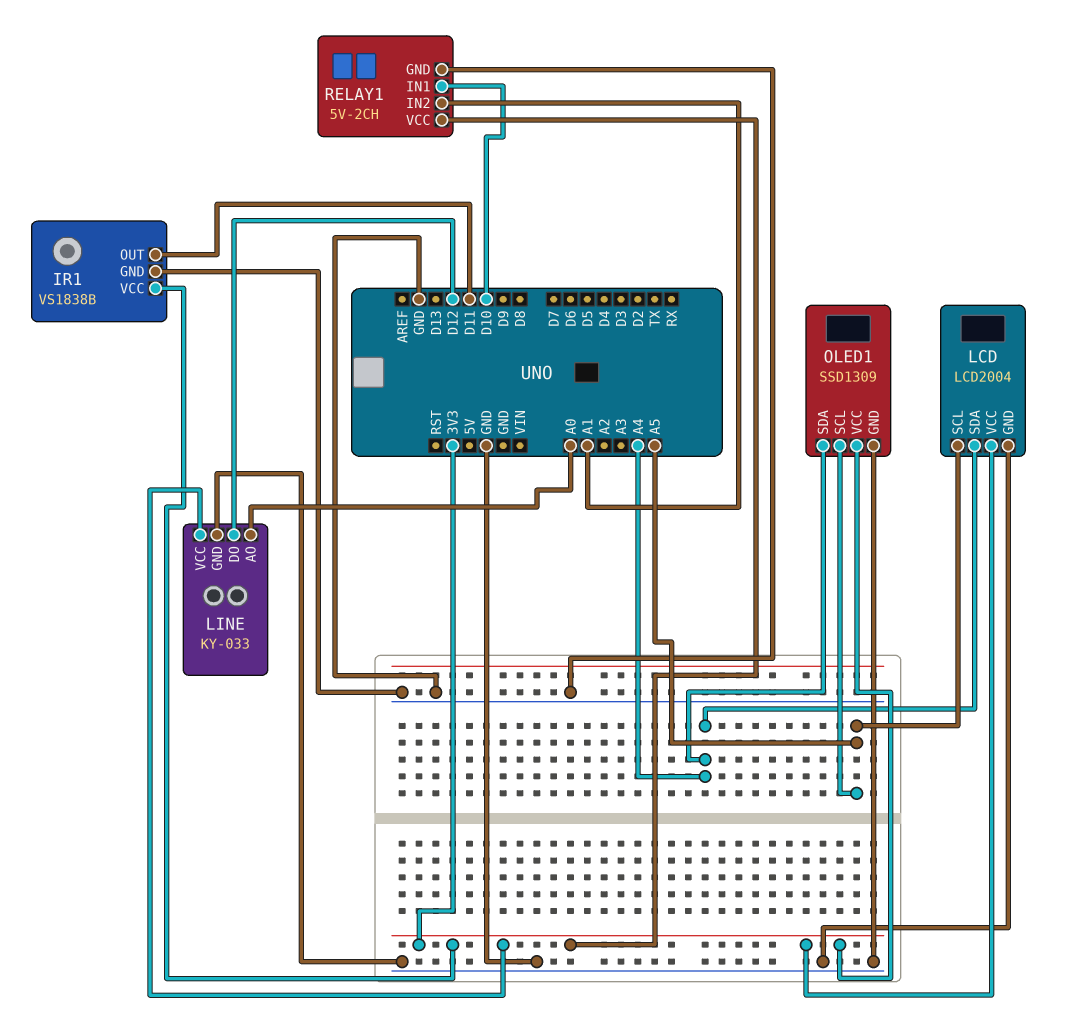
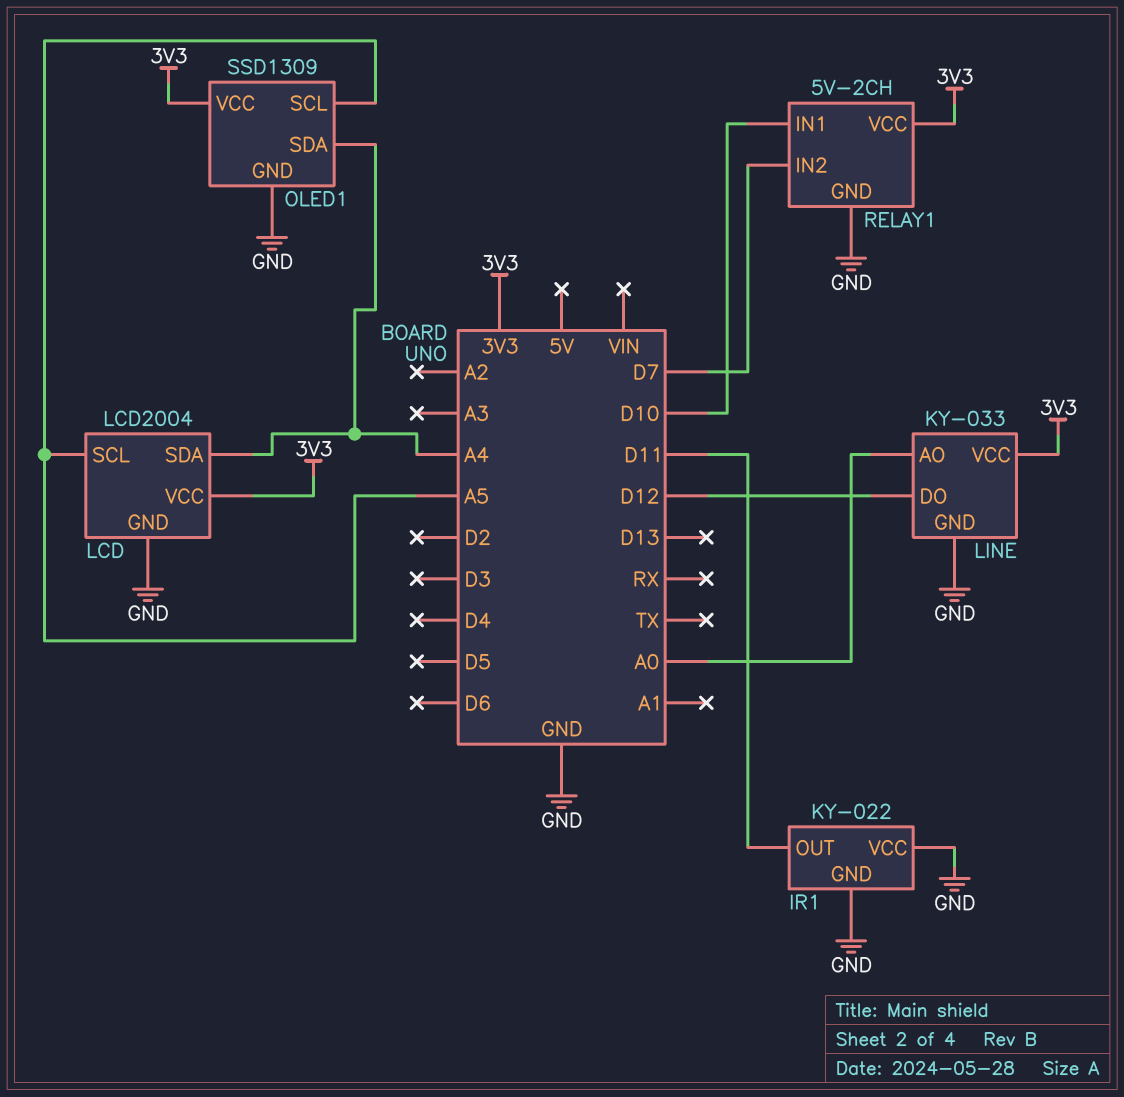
IR1: VS1838B -> KY-022
IR1 pin VCC: 3V3 -> GND
RELAY1 pin IN2: A1 -> D7

